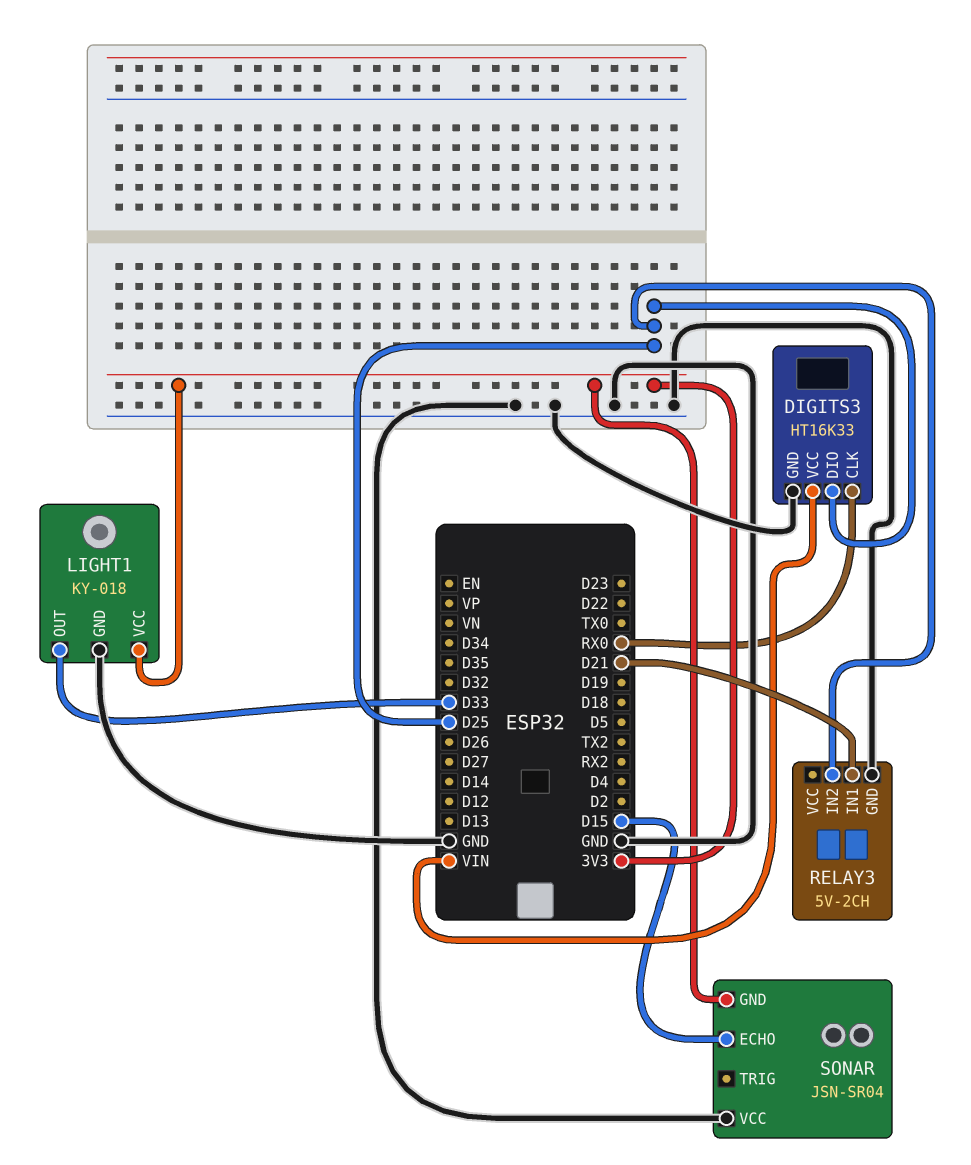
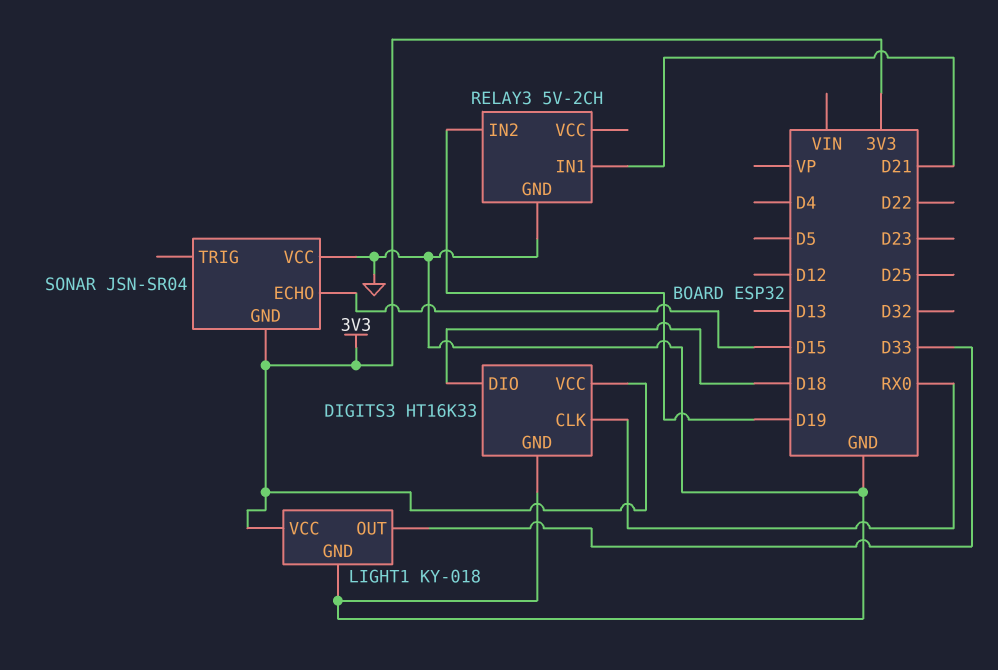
DIGITS3 pin DIO: D25 -> D18
DIGITS3 pin VCC: VIN -> 3V3
RELAY3 pin IN2: D25 -> D19

